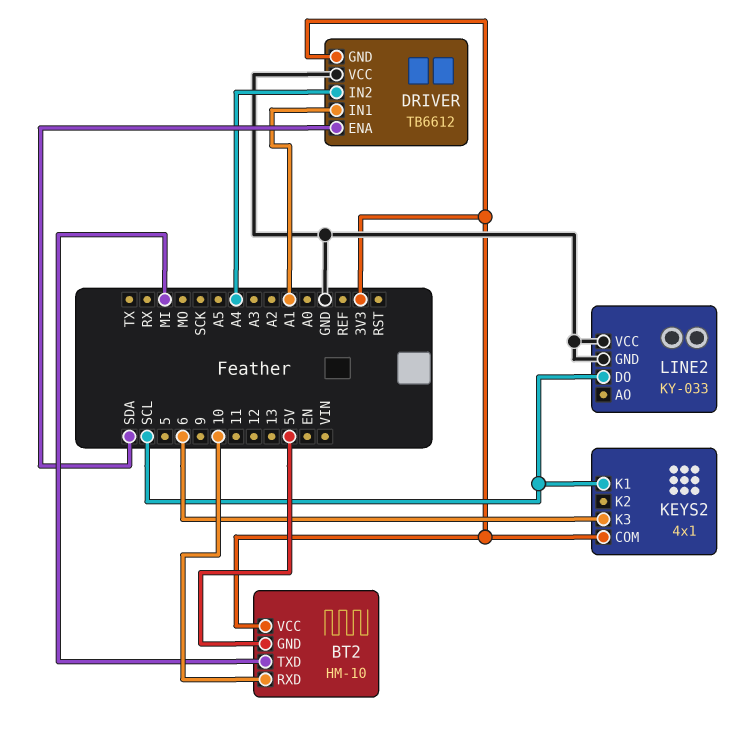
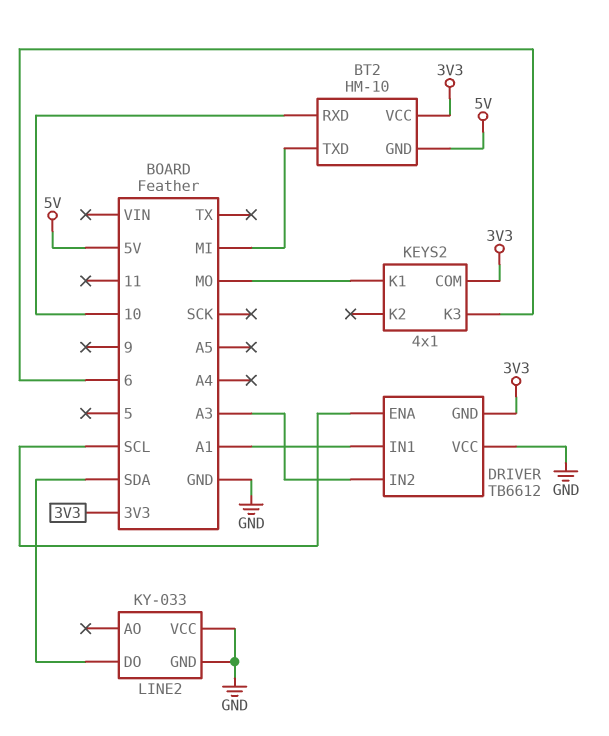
DRIVER pin ENA: SDA -> SCL
DRIVER pin IN2: A4 -> A3
KEYS2 pin K1: SCL -> MO
LINE2 pin DO: SCL -> SDA

